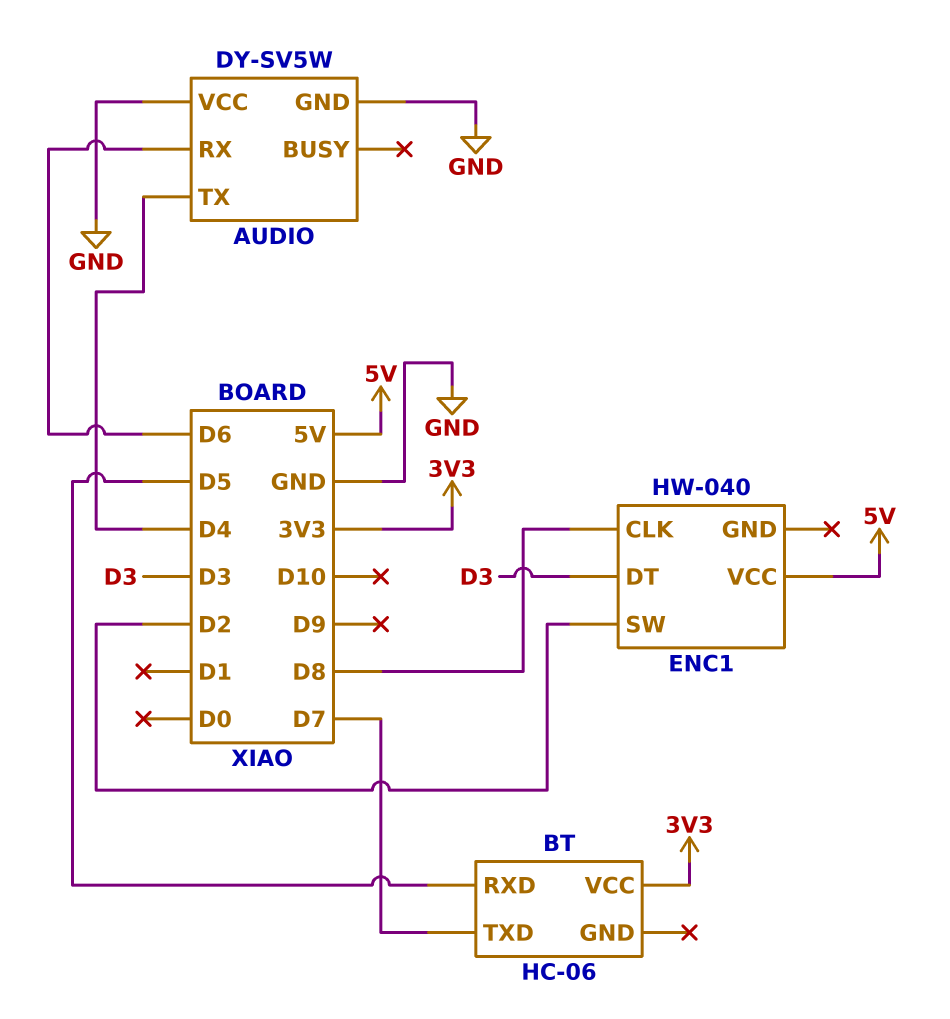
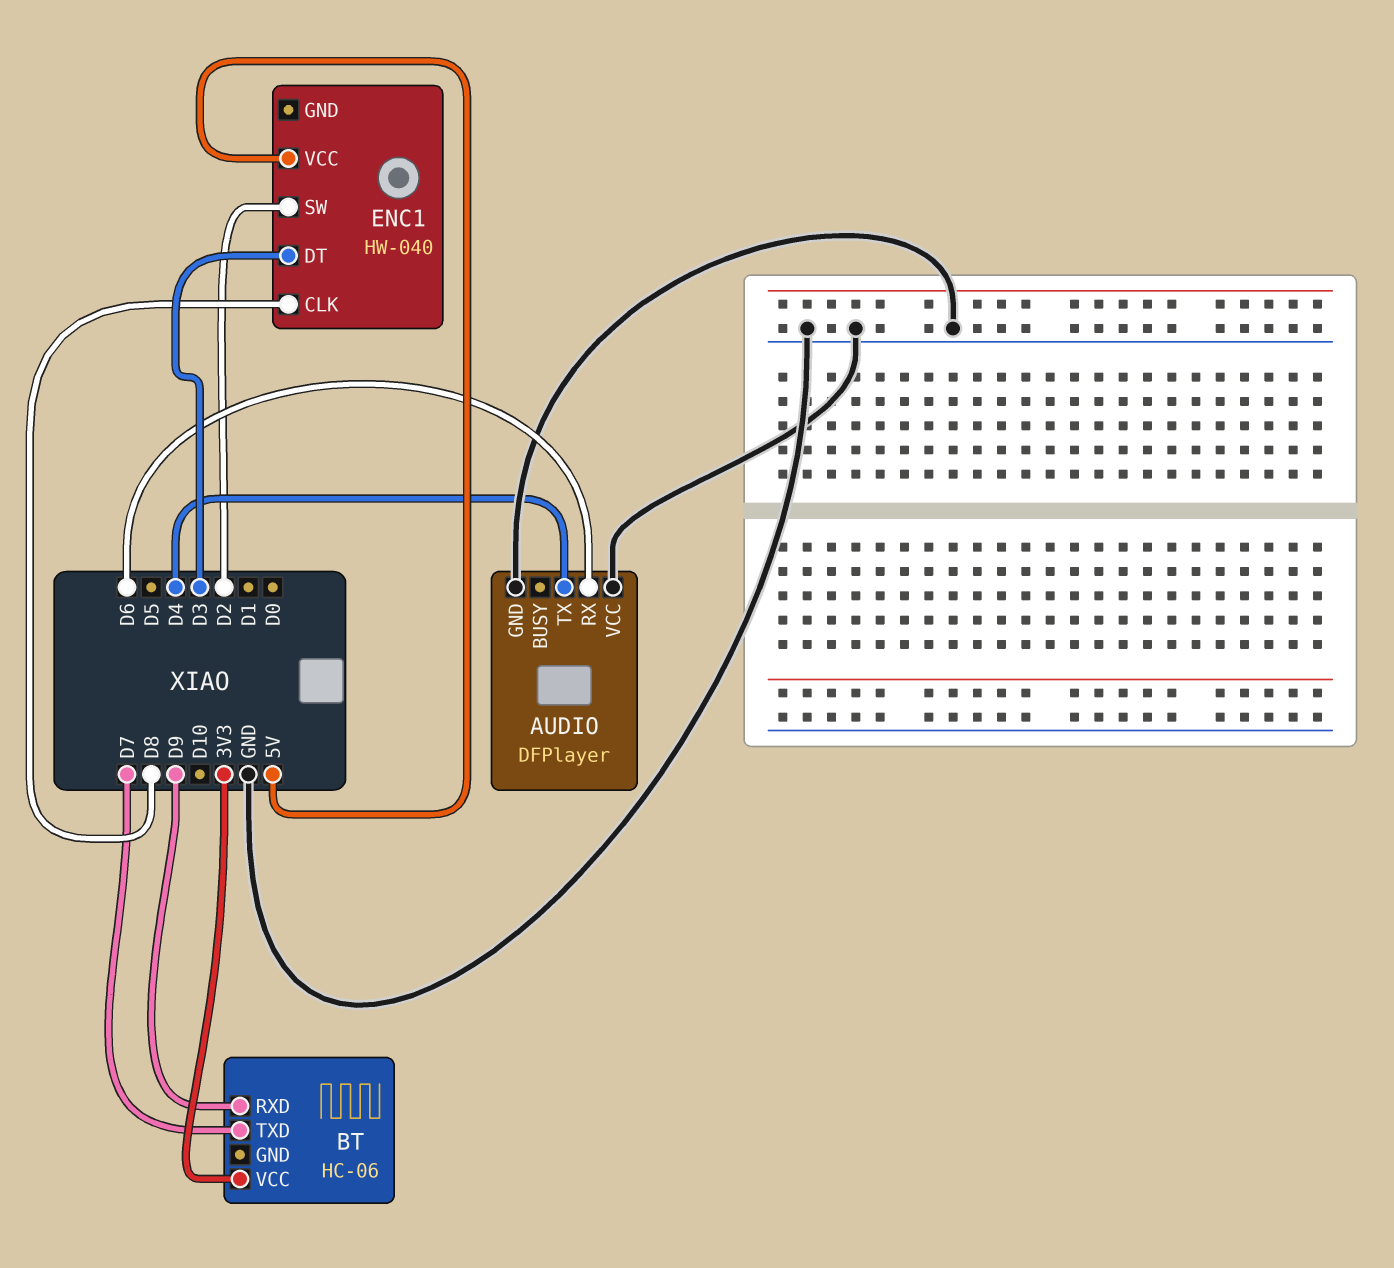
AUDIO: DY-SV5W -> DFPlayer
BT pin RXD: D5 -> D9

